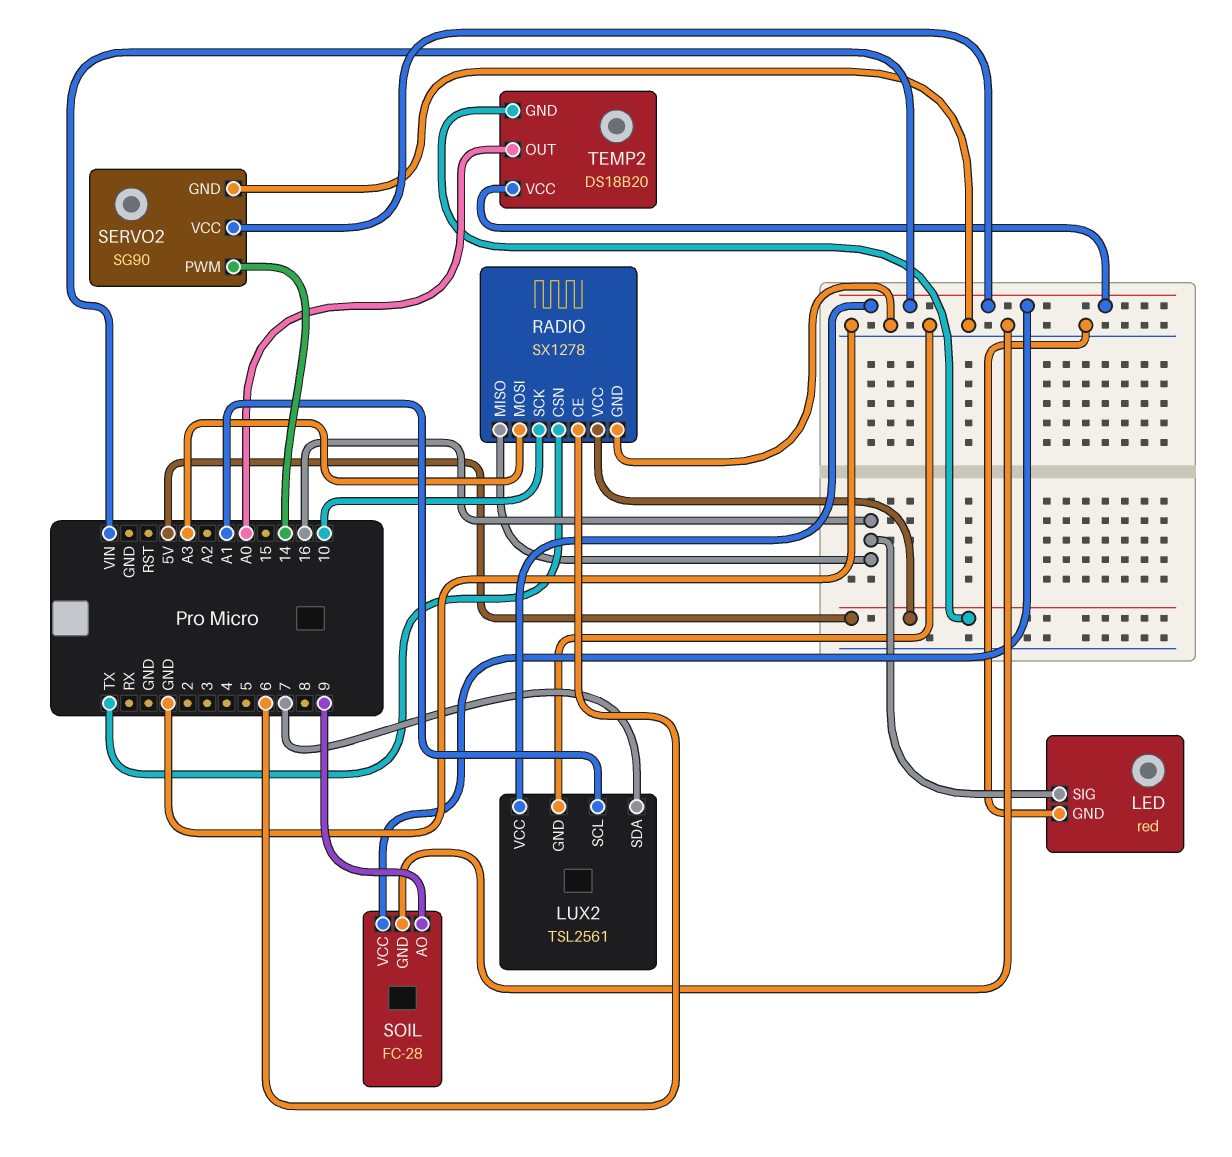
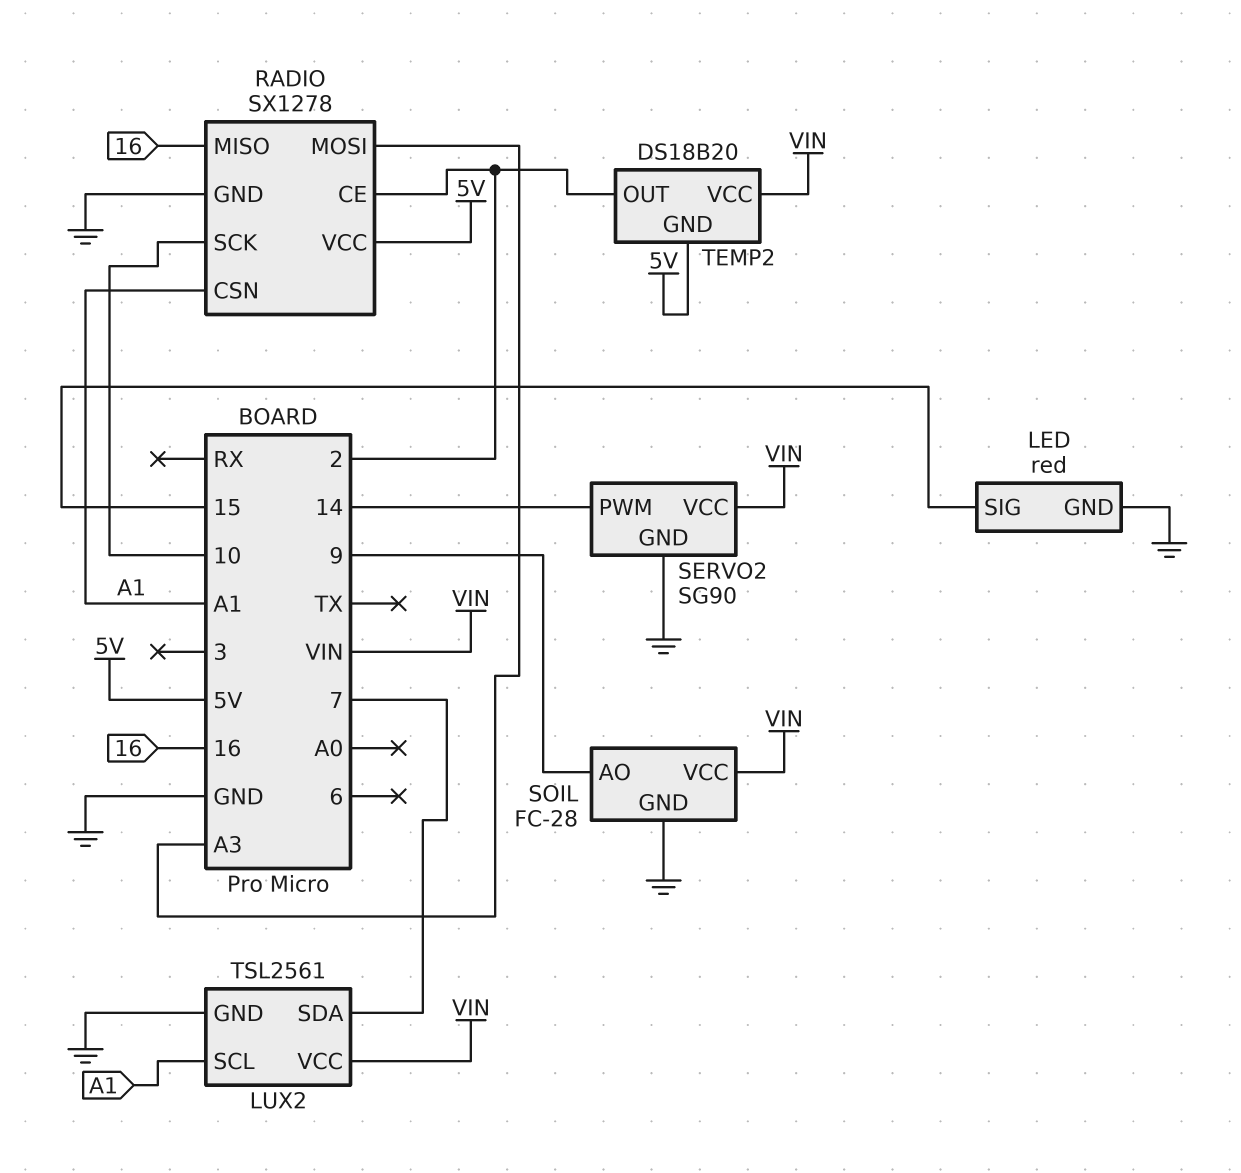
LED pin SIG: 16 -> 15
RADIO pin CE: 6 -> 2
RADIO pin CSN: TX -> A1
TEMP2 pin OUT: A0 -> 2

